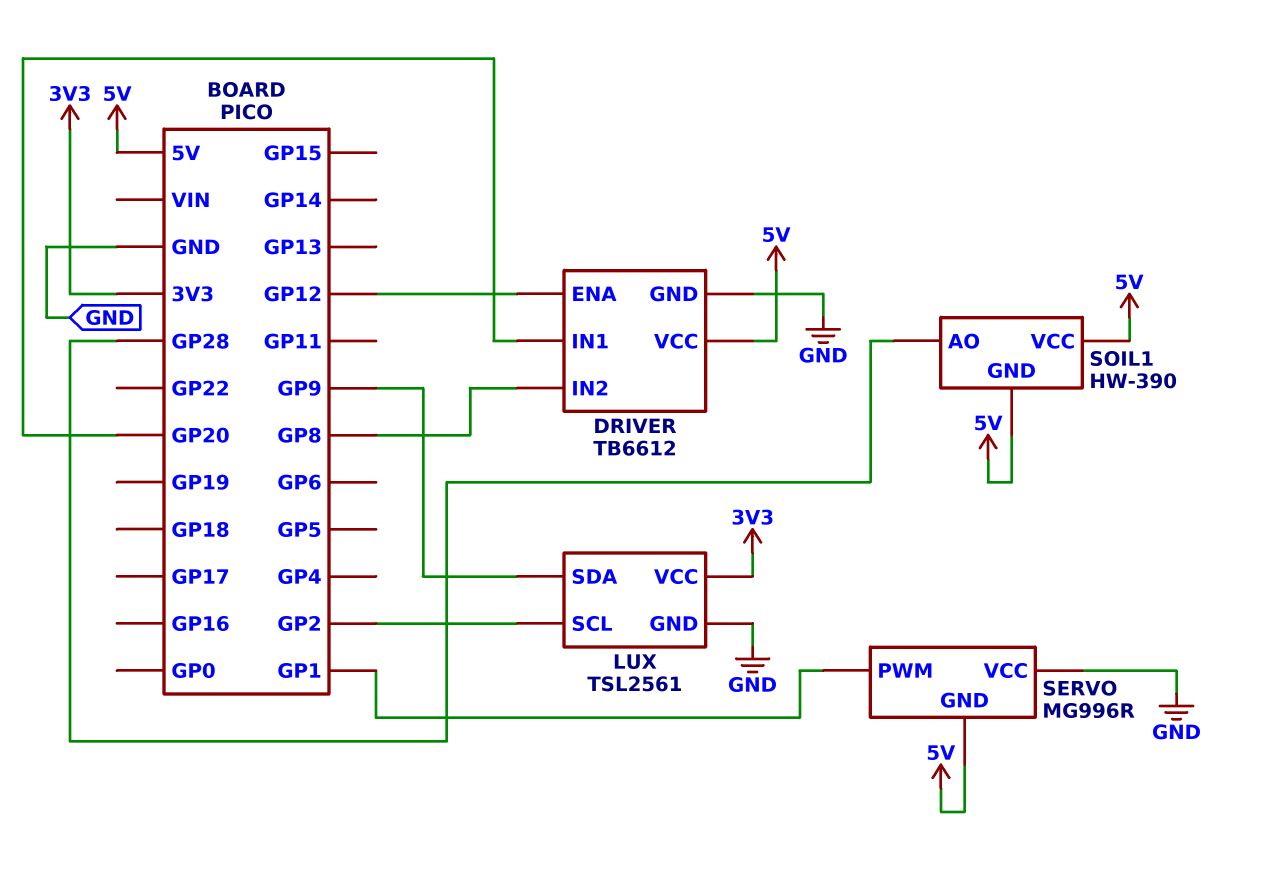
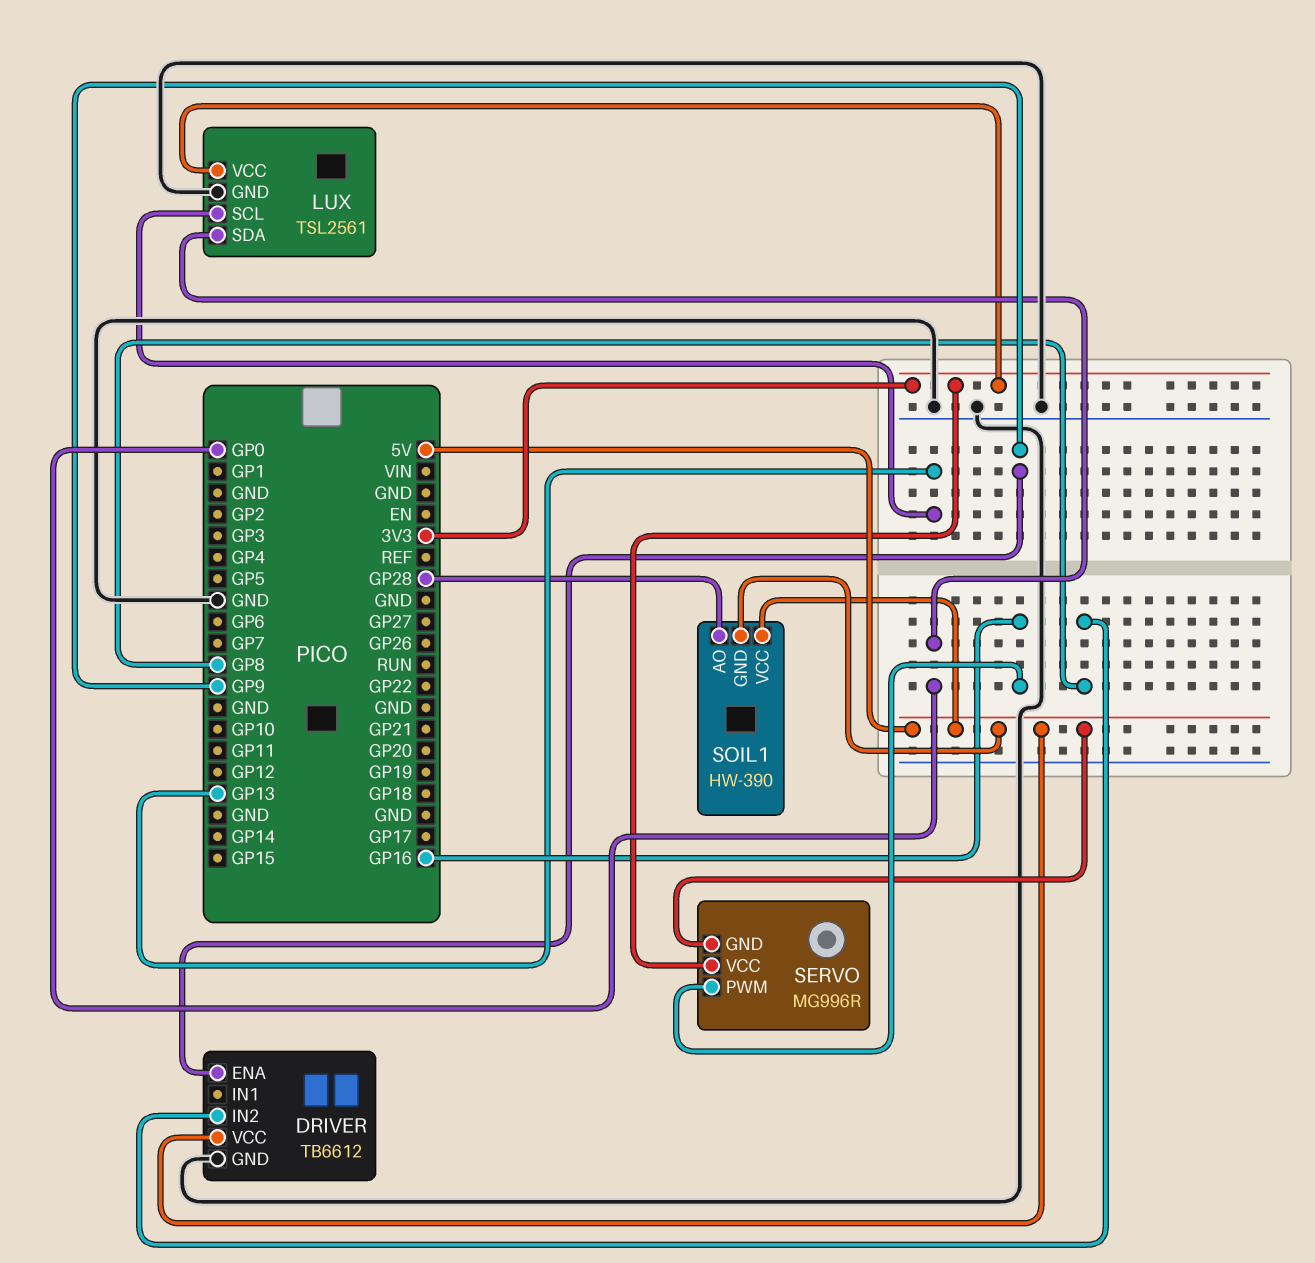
DRIVER pin ENA: GP12 -> GP9
DRIVER pin IN1: GP20 -> none
LUX pin SCL: GP2 -> GP13
LUX pin SDA: GP9 -> GP0
SERVO pin PWM: GP1 -> GP16
SERVO pin VCC: GND -> 3V3

